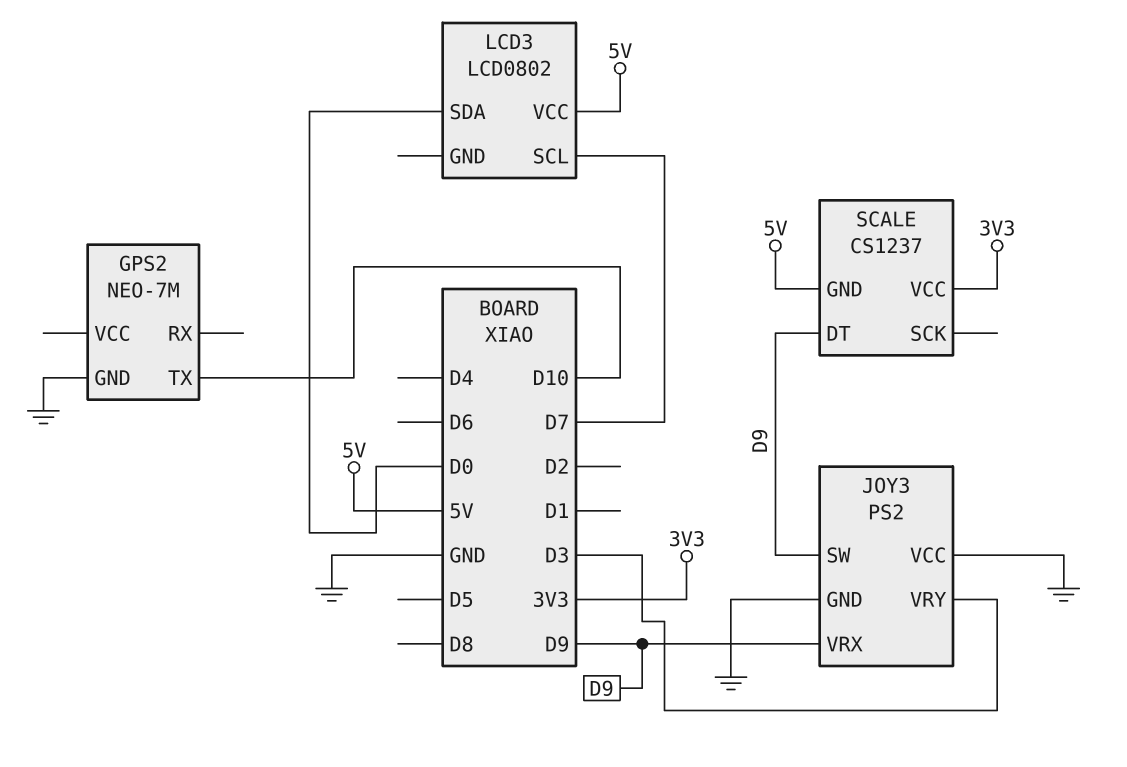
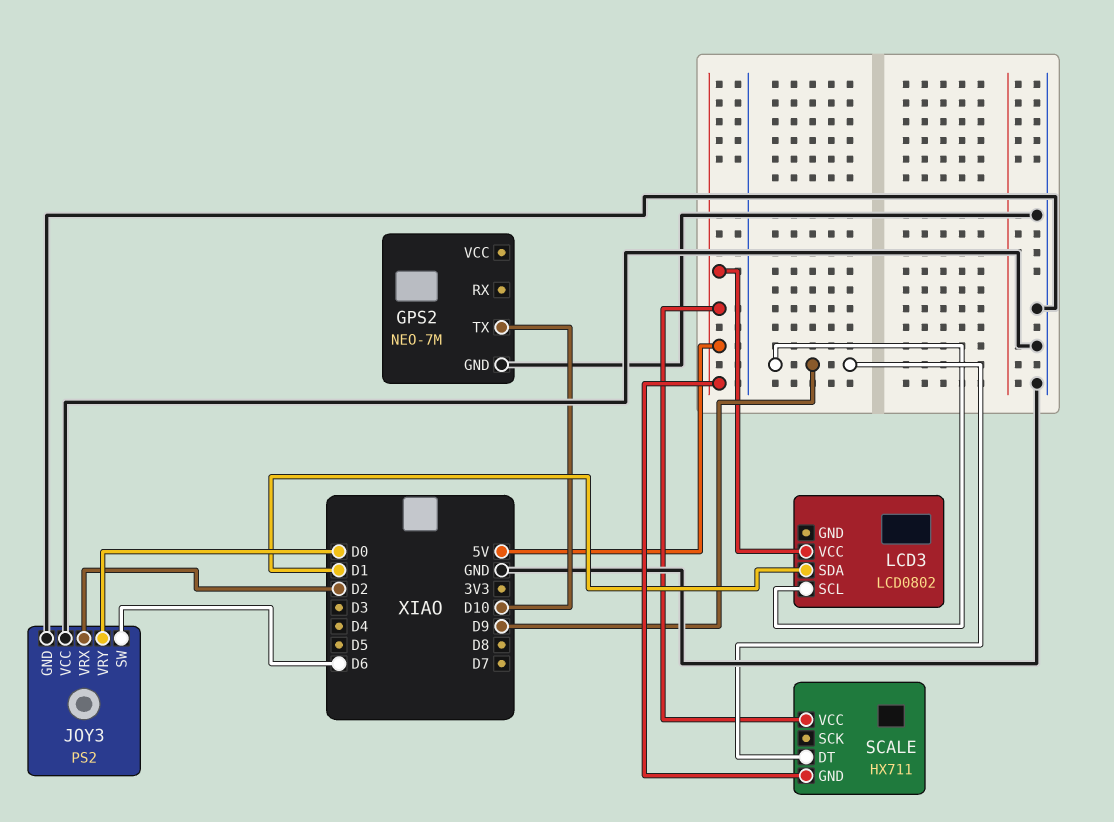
JOY3 pin SW: D9 -> D6
JOY3 pin VRX: D9 -> D2
JOY3 pin VRY: D3 -> D0
LCD3 pin SCL: D7 -> D9
LCD3 pin SDA: D0 -> D1
SCALE: CS1237 -> HX711
SCALE pin VCC: 3V3 -> 5V

